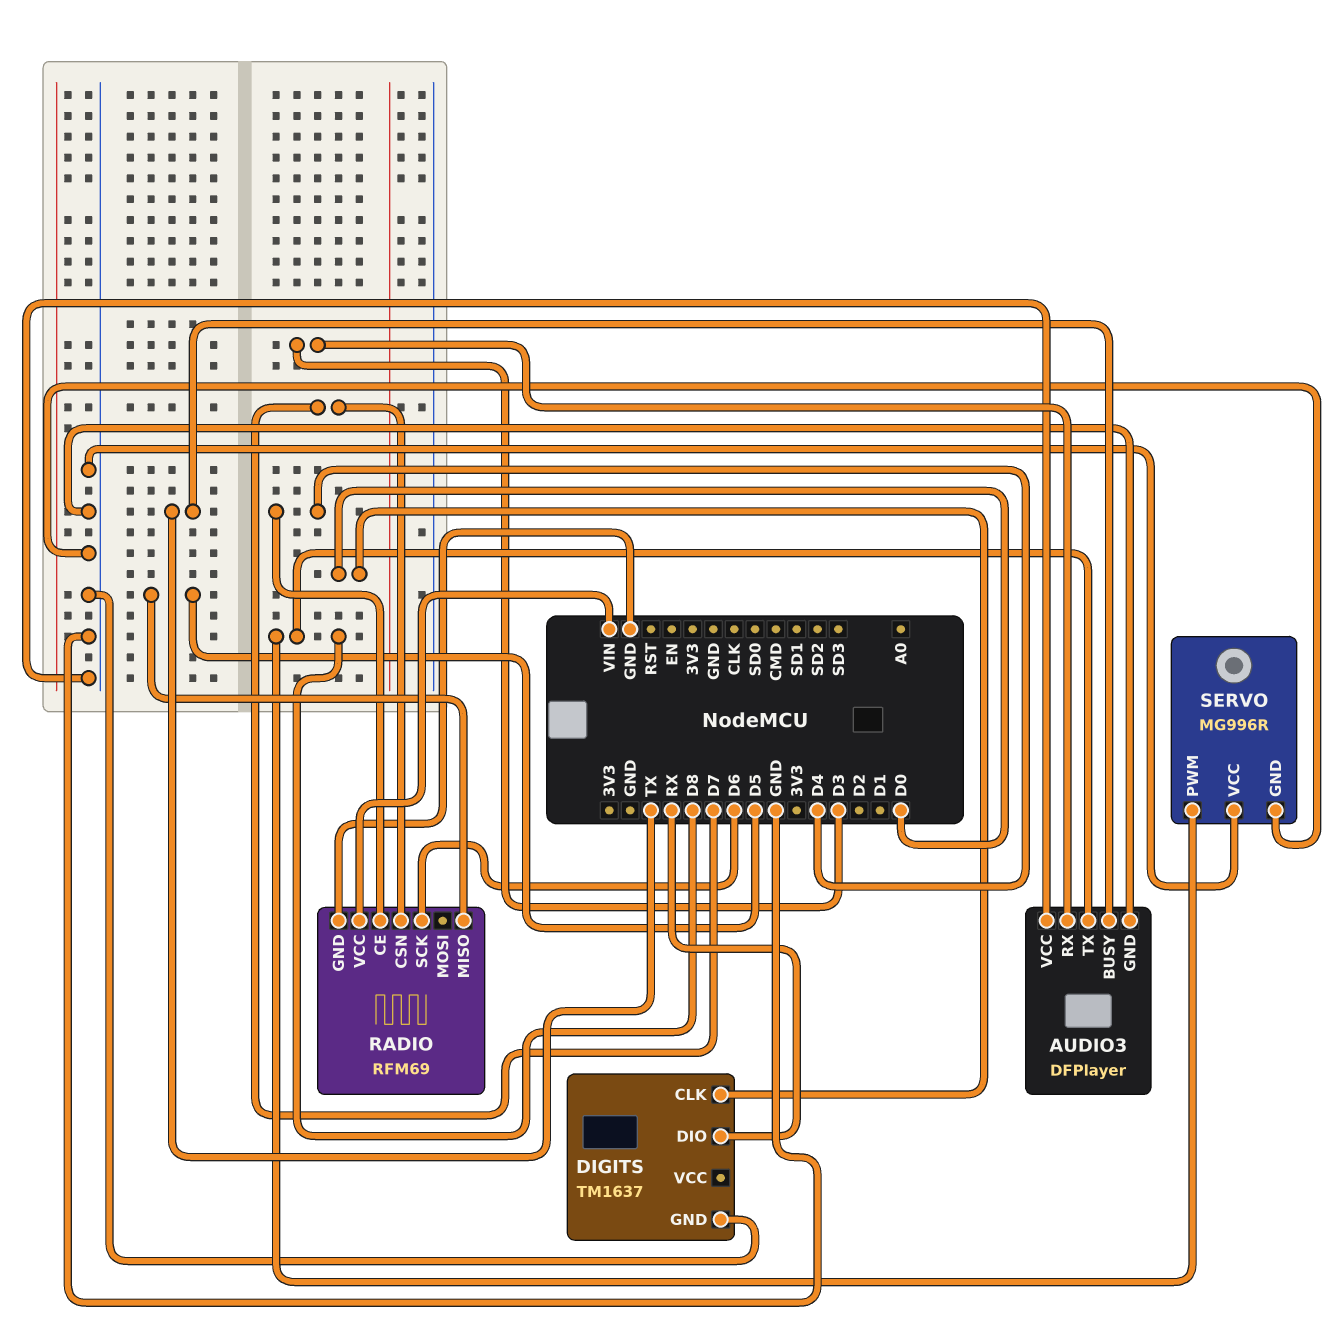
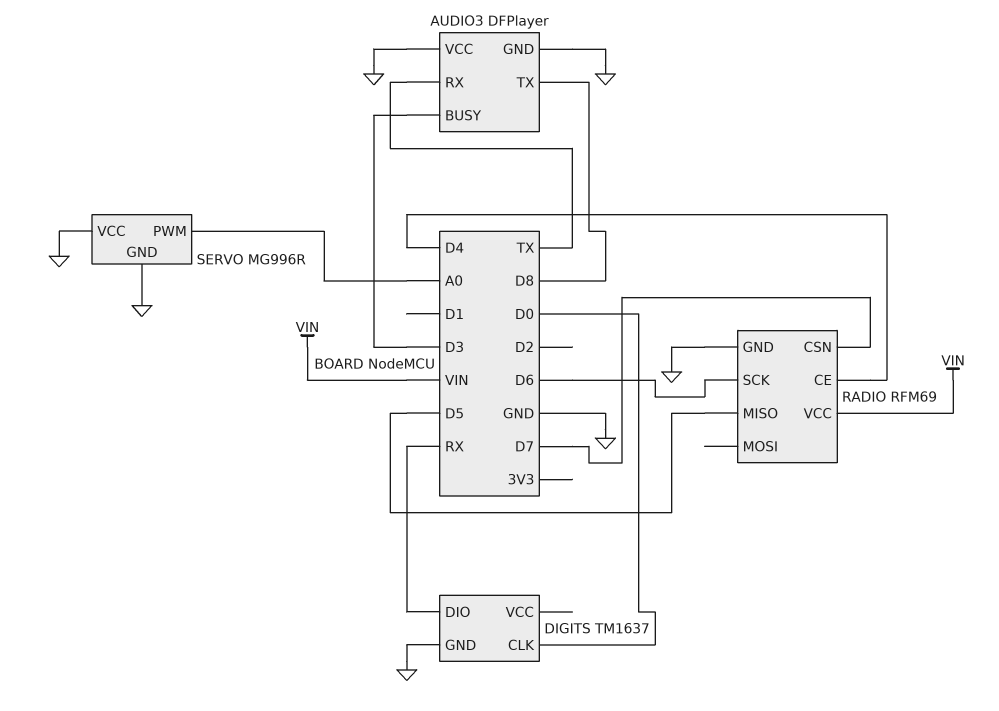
AUDIO3 pin BUSY: TX -> D3
AUDIO3 pin RX: D3 -> TX
SERVO pin PWM: D8 -> A0

